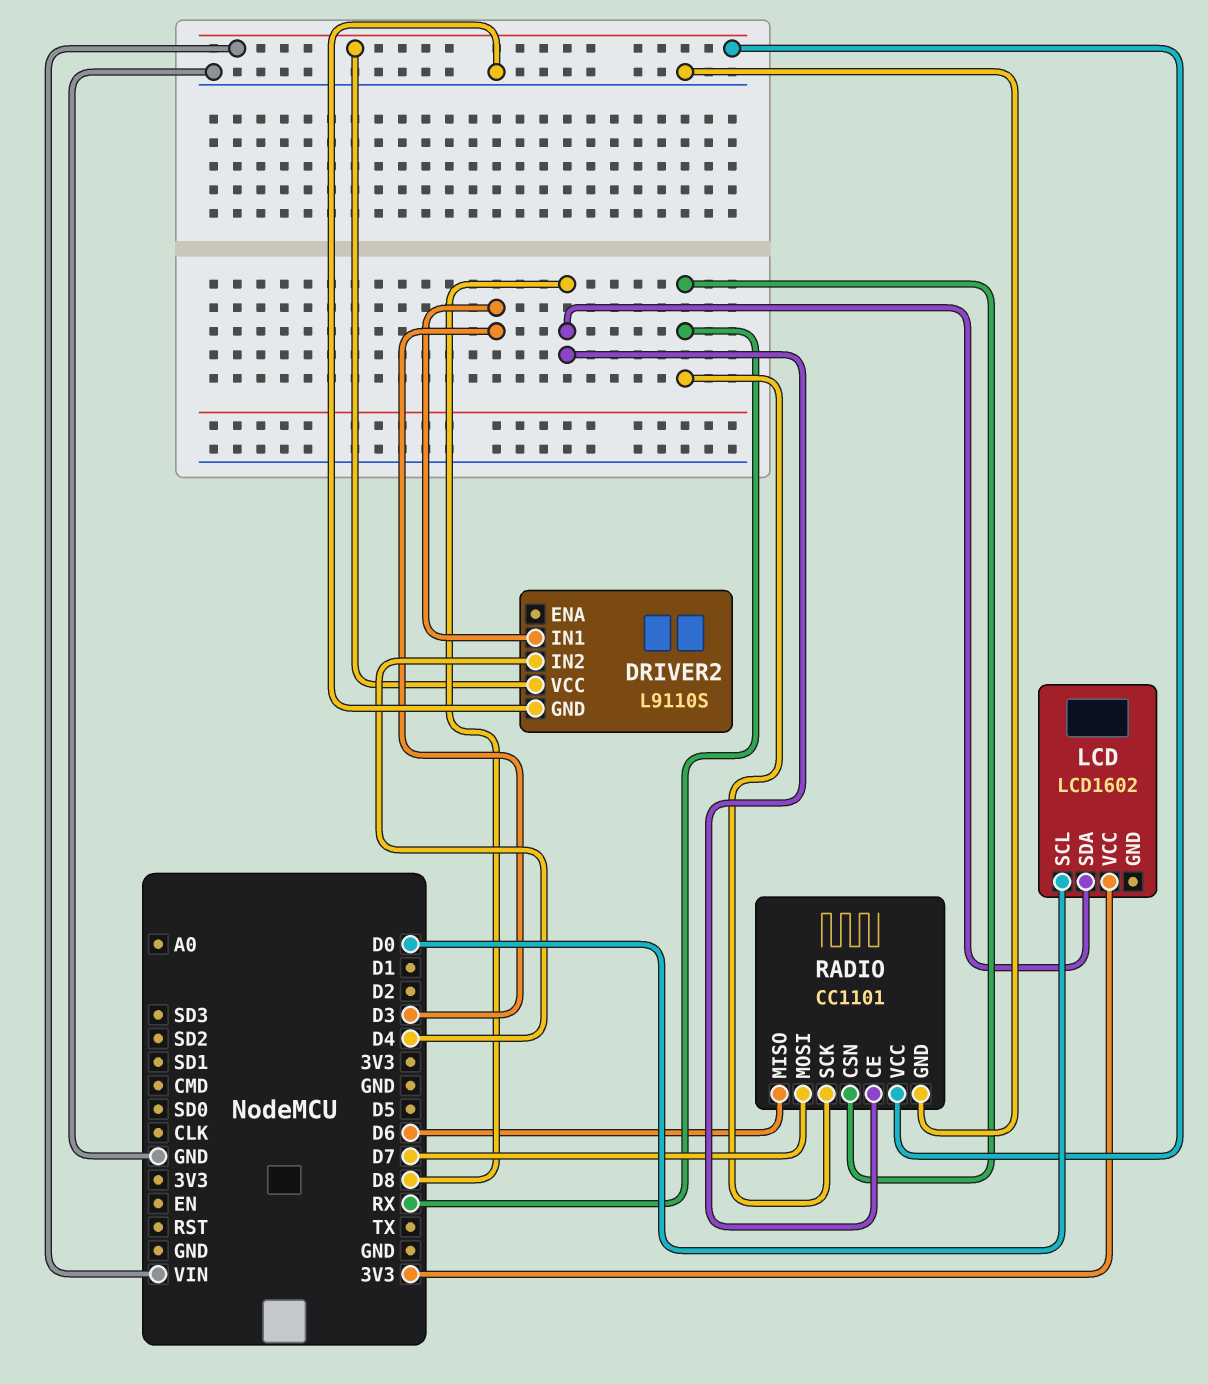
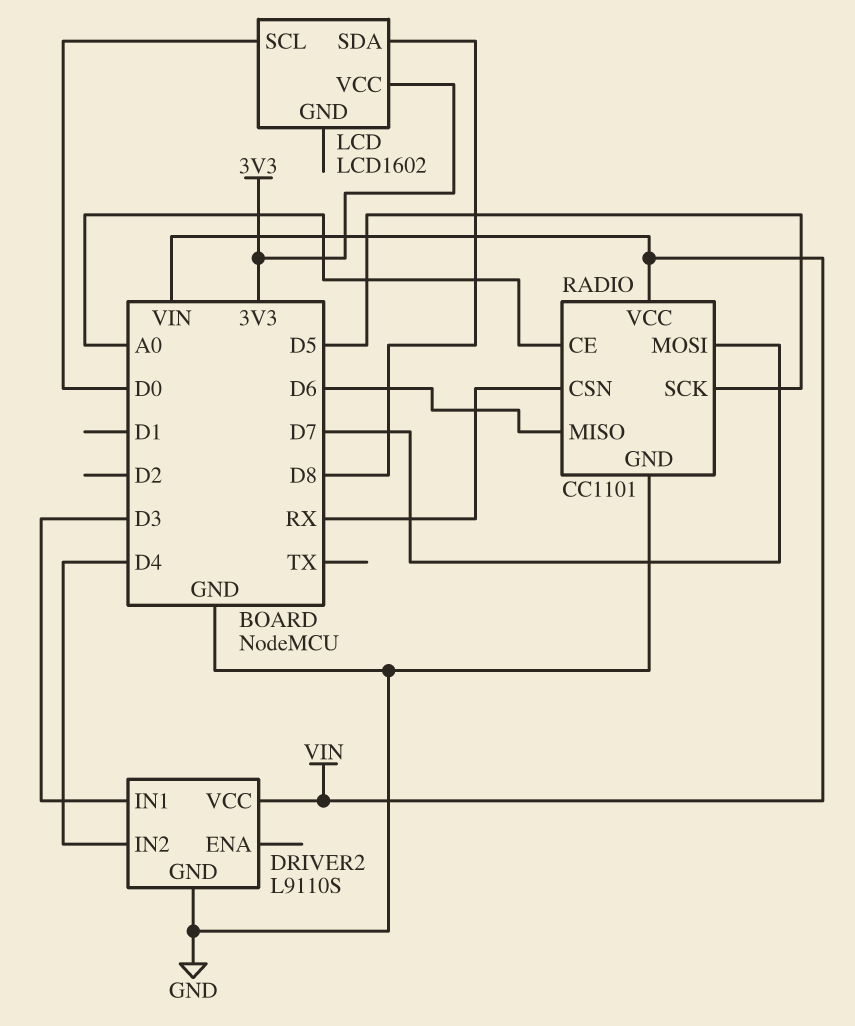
RADIO pin CE: D8 -> A0
RADIO pin SCK: RX -> D5

